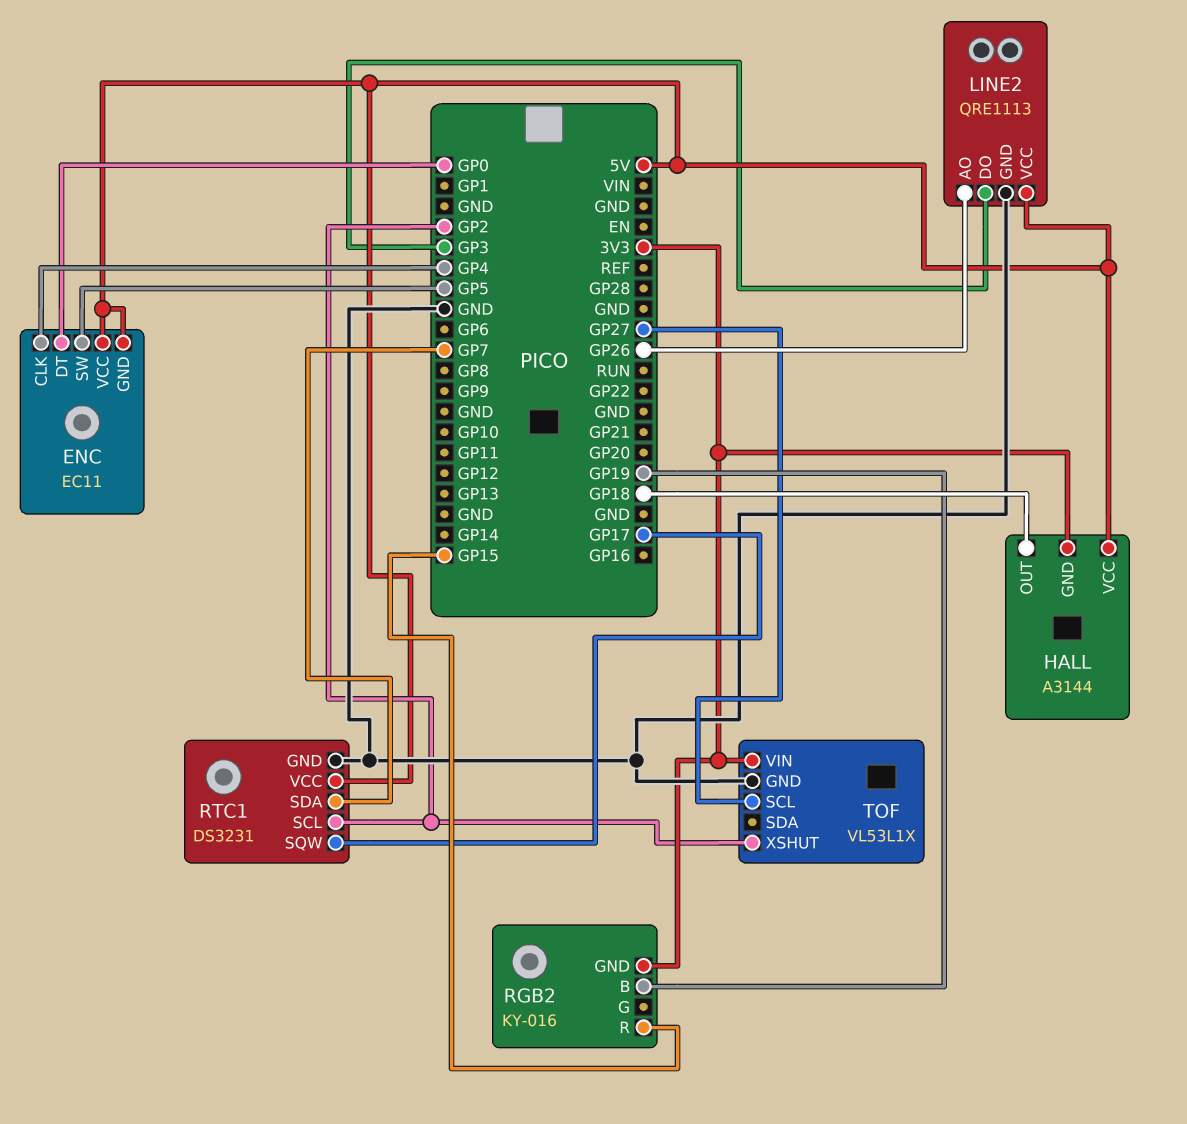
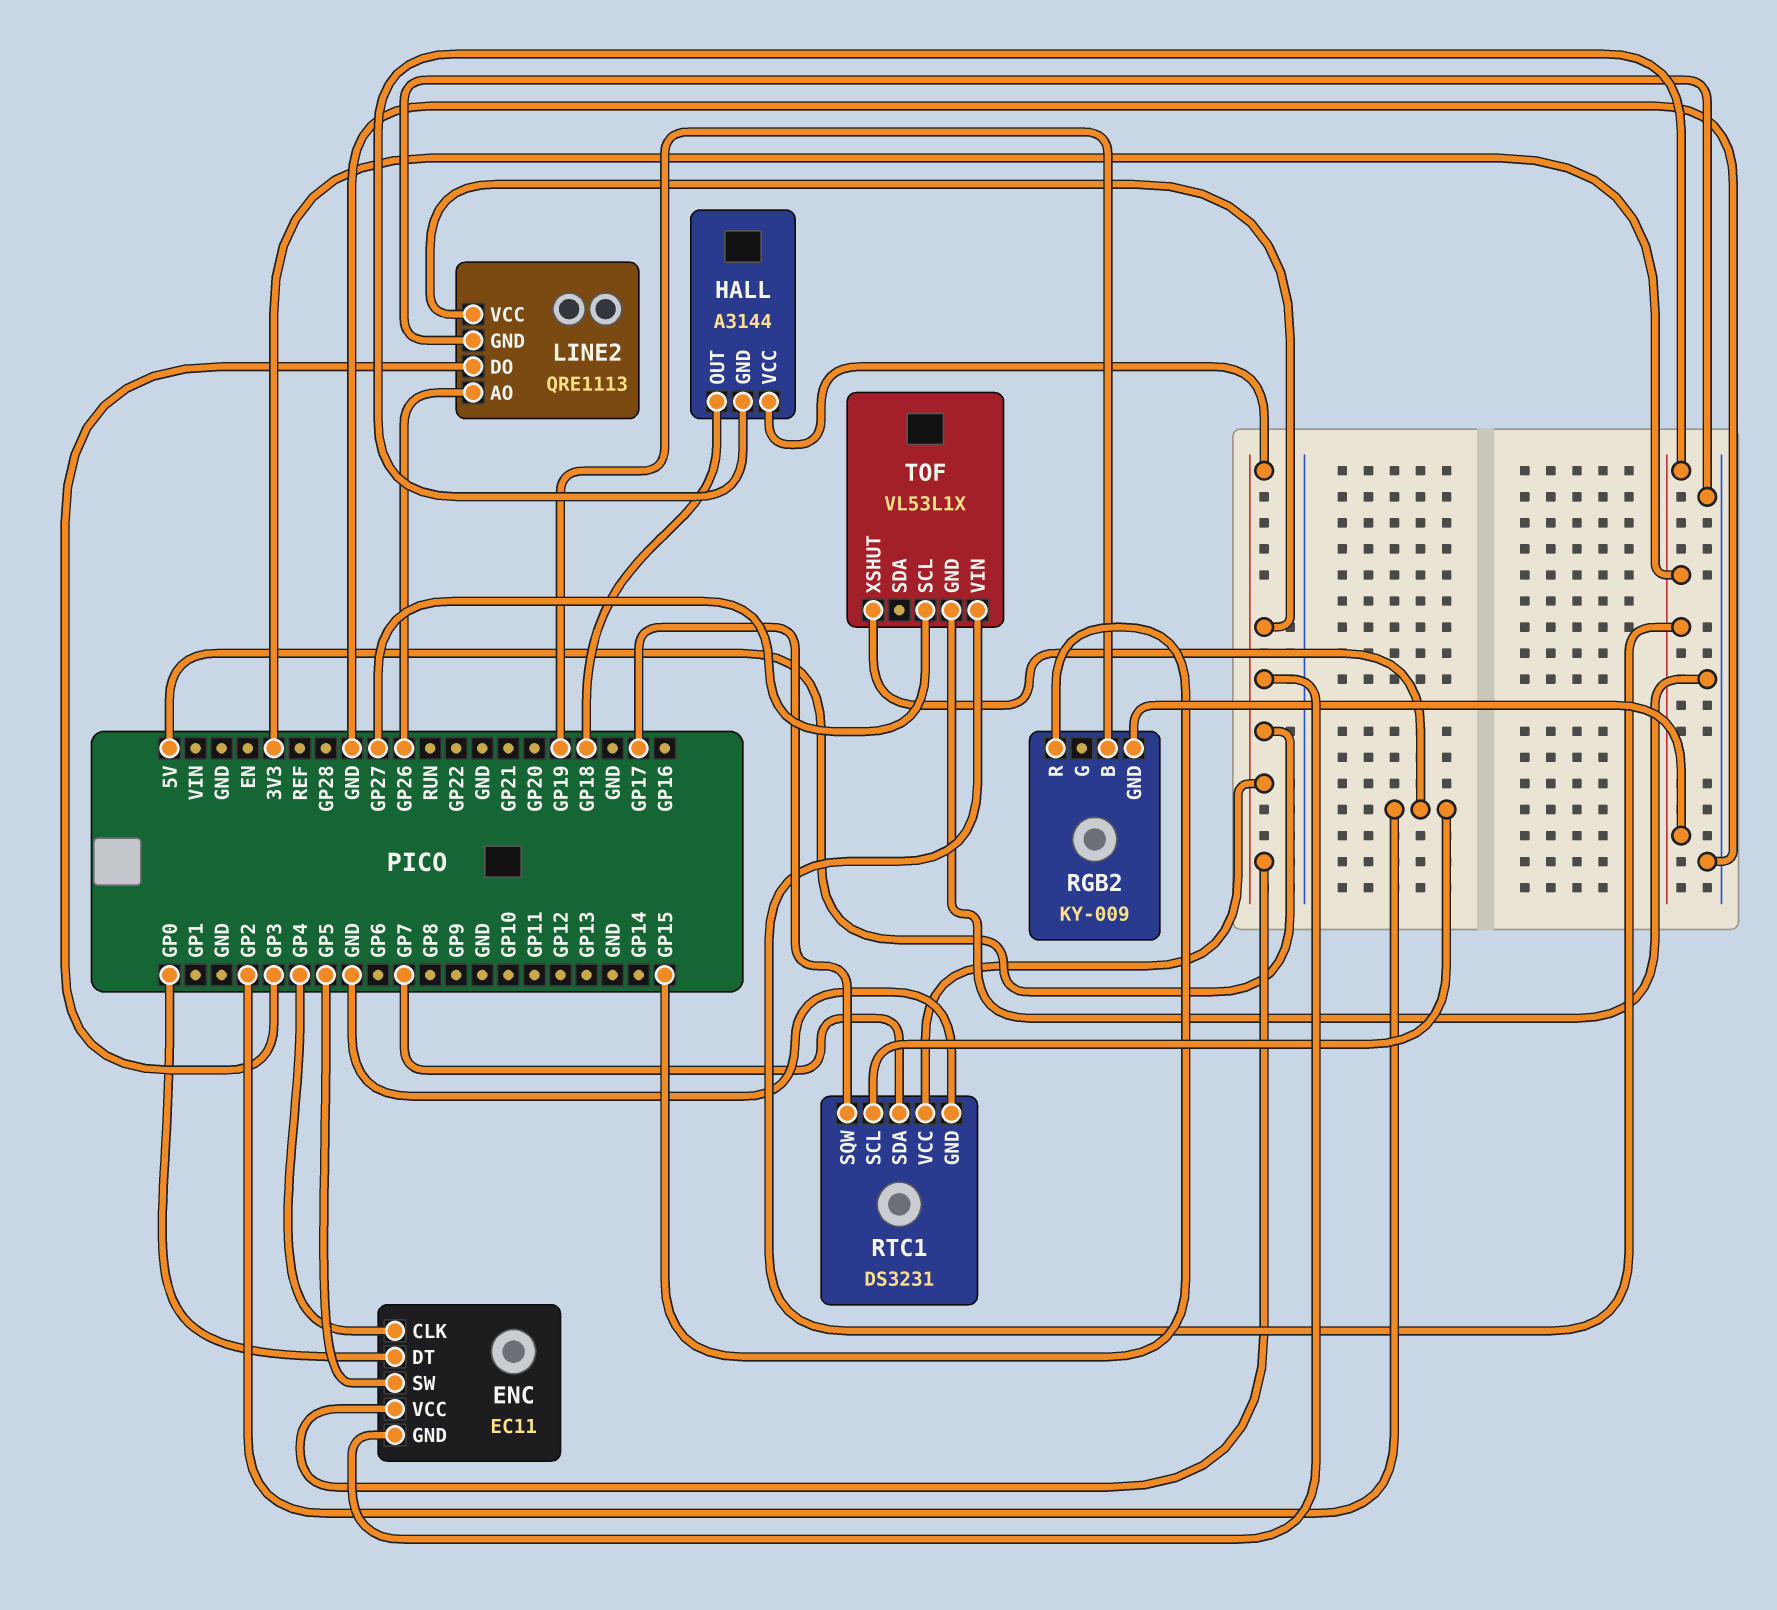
RGB2: KY-016 -> KY-009

